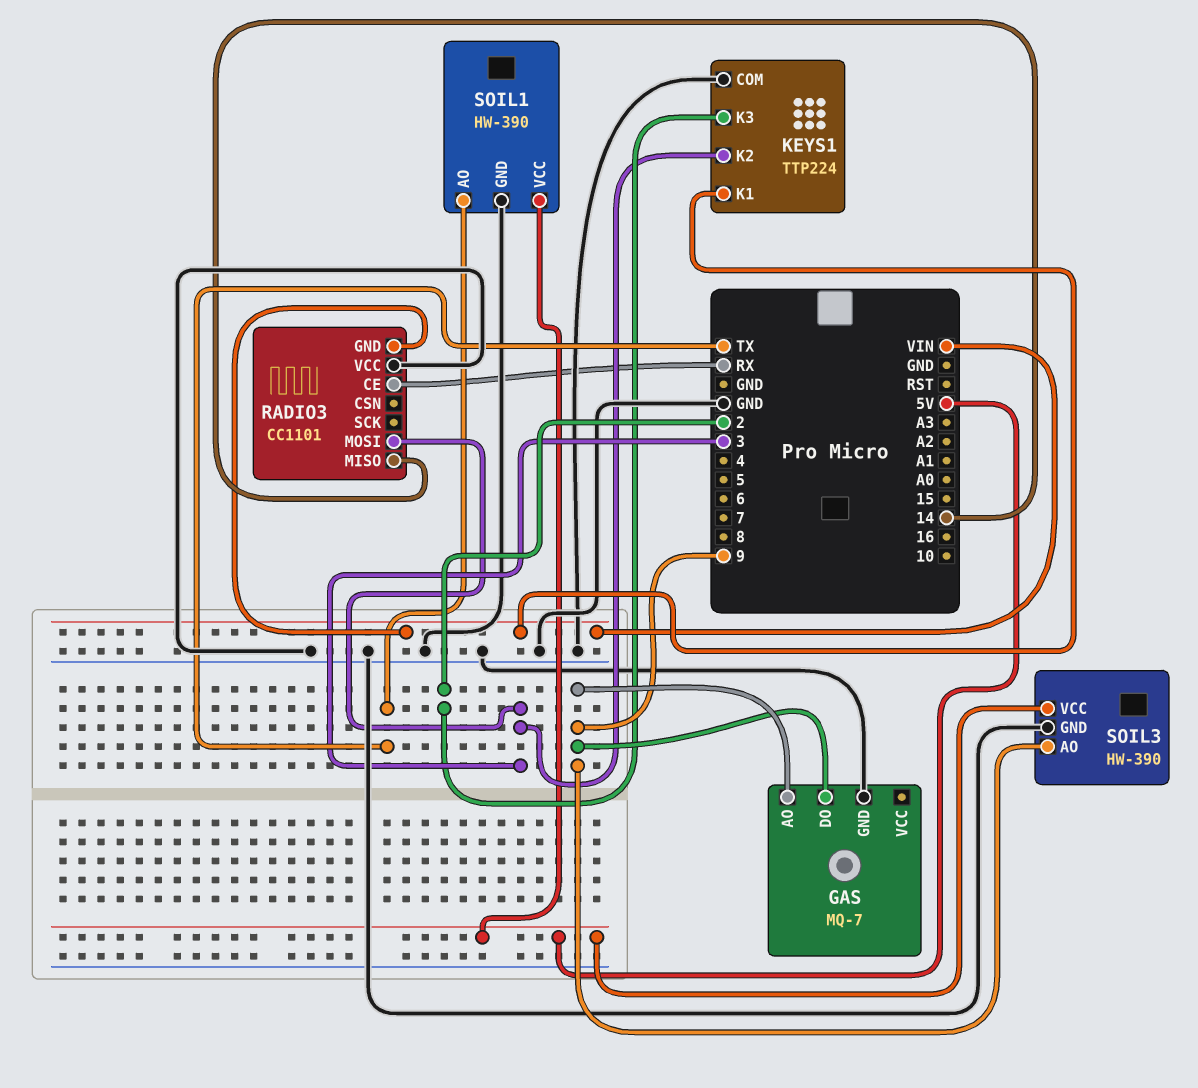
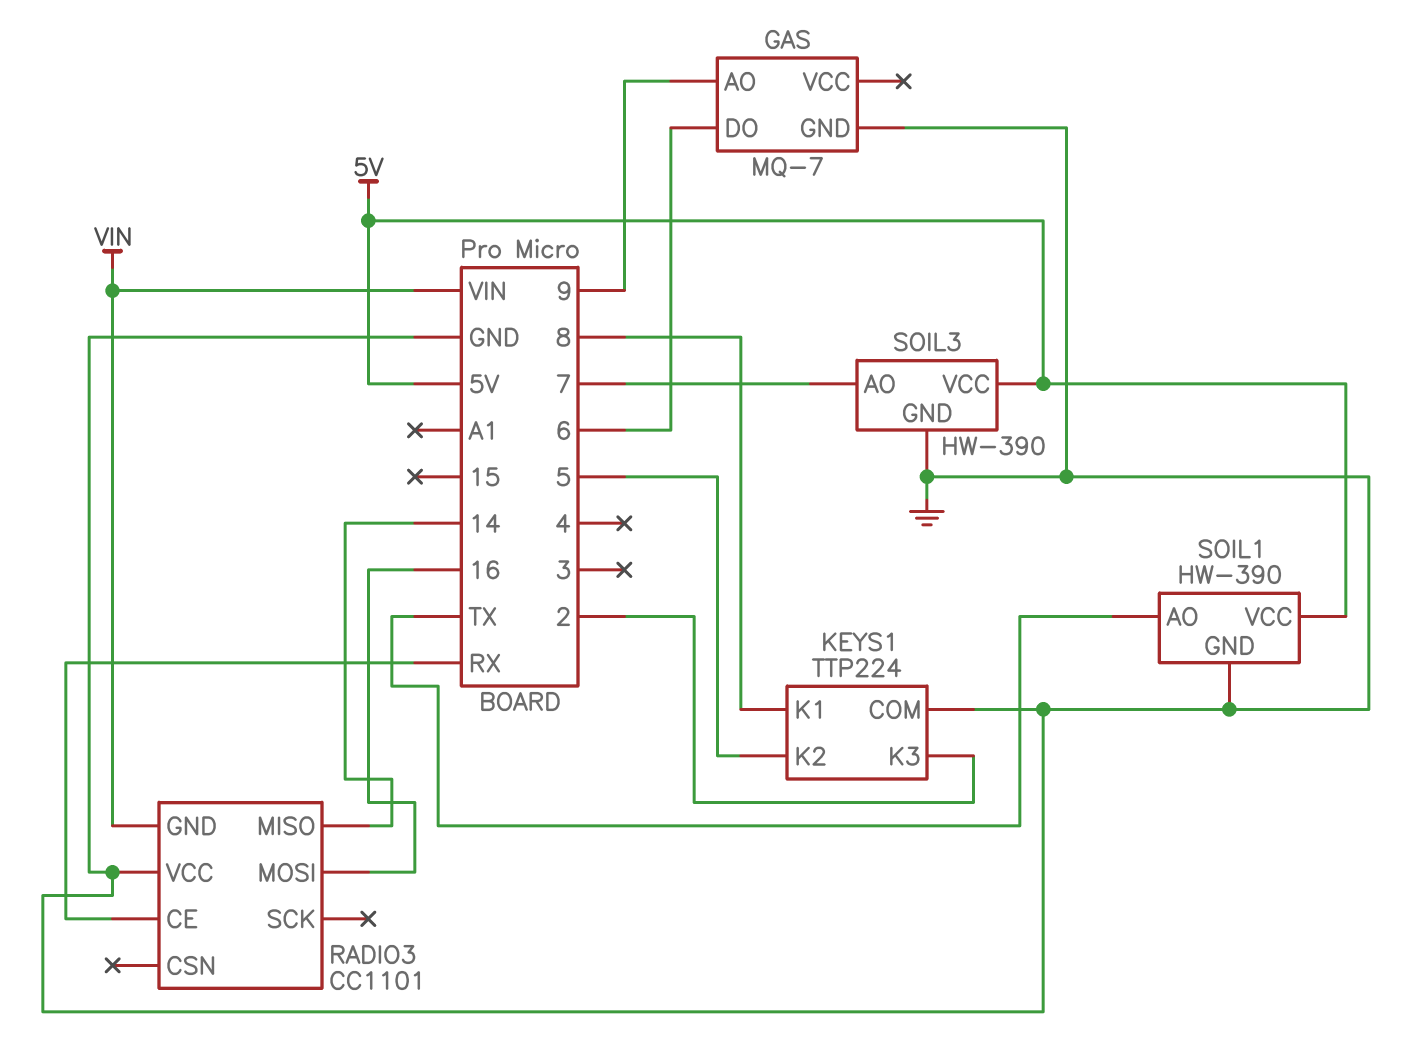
GAS pin DO: 9 -> 6
KEYS1 pin K1: VIN -> 8
KEYS1 pin K2: 3 -> 5
RADIO3 pin MOSI: 3 -> 16
SOIL3 pin AO: 9 -> 7

